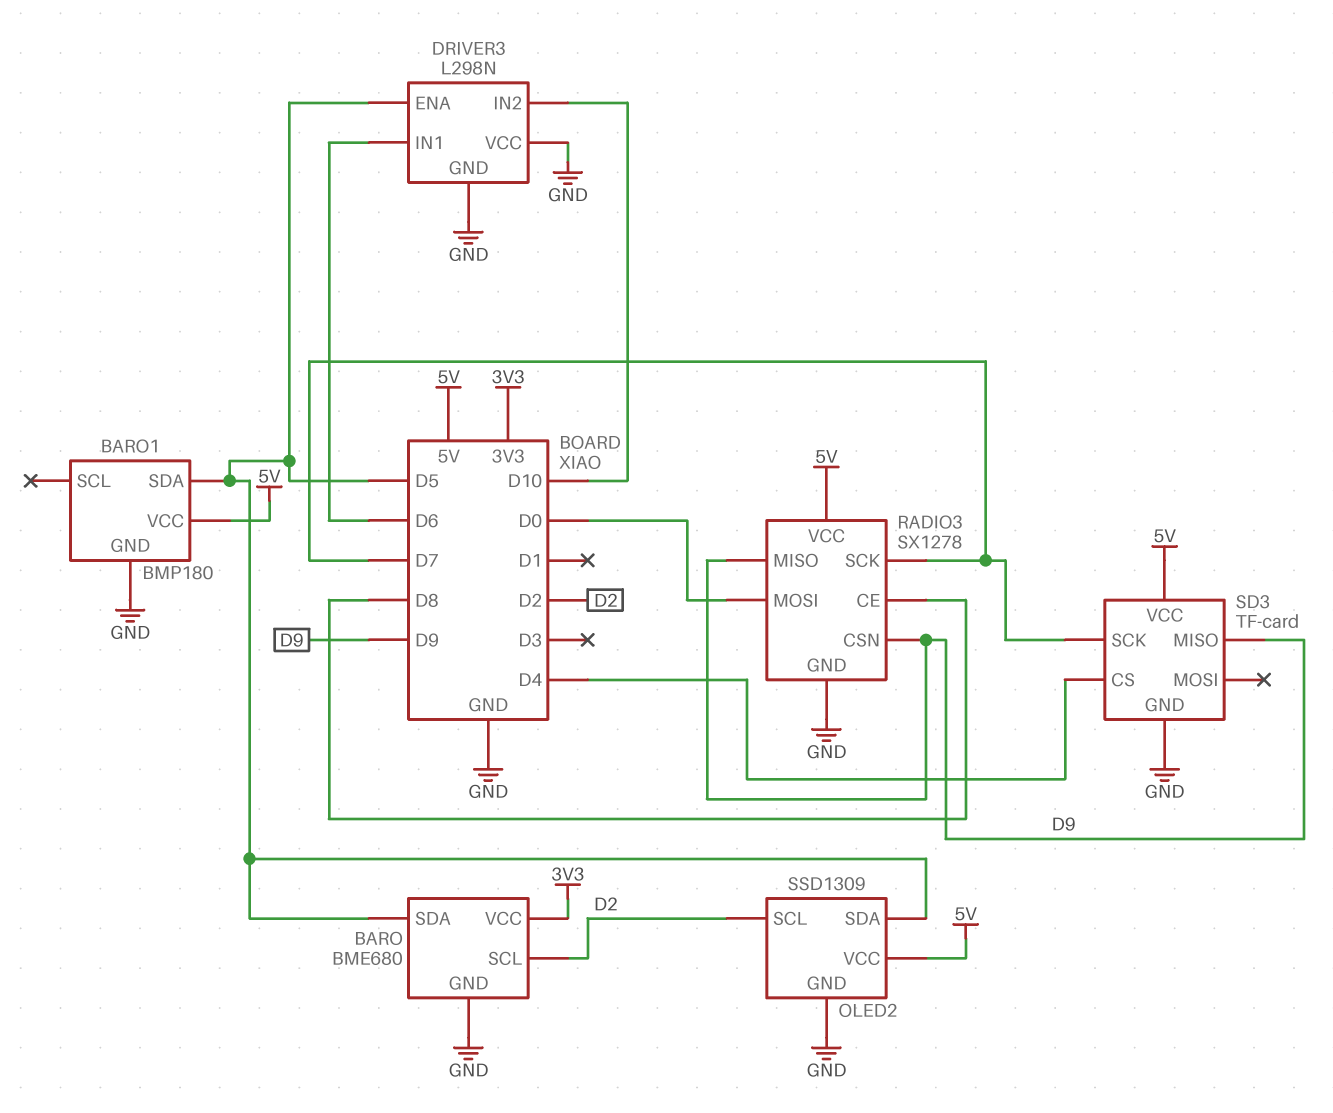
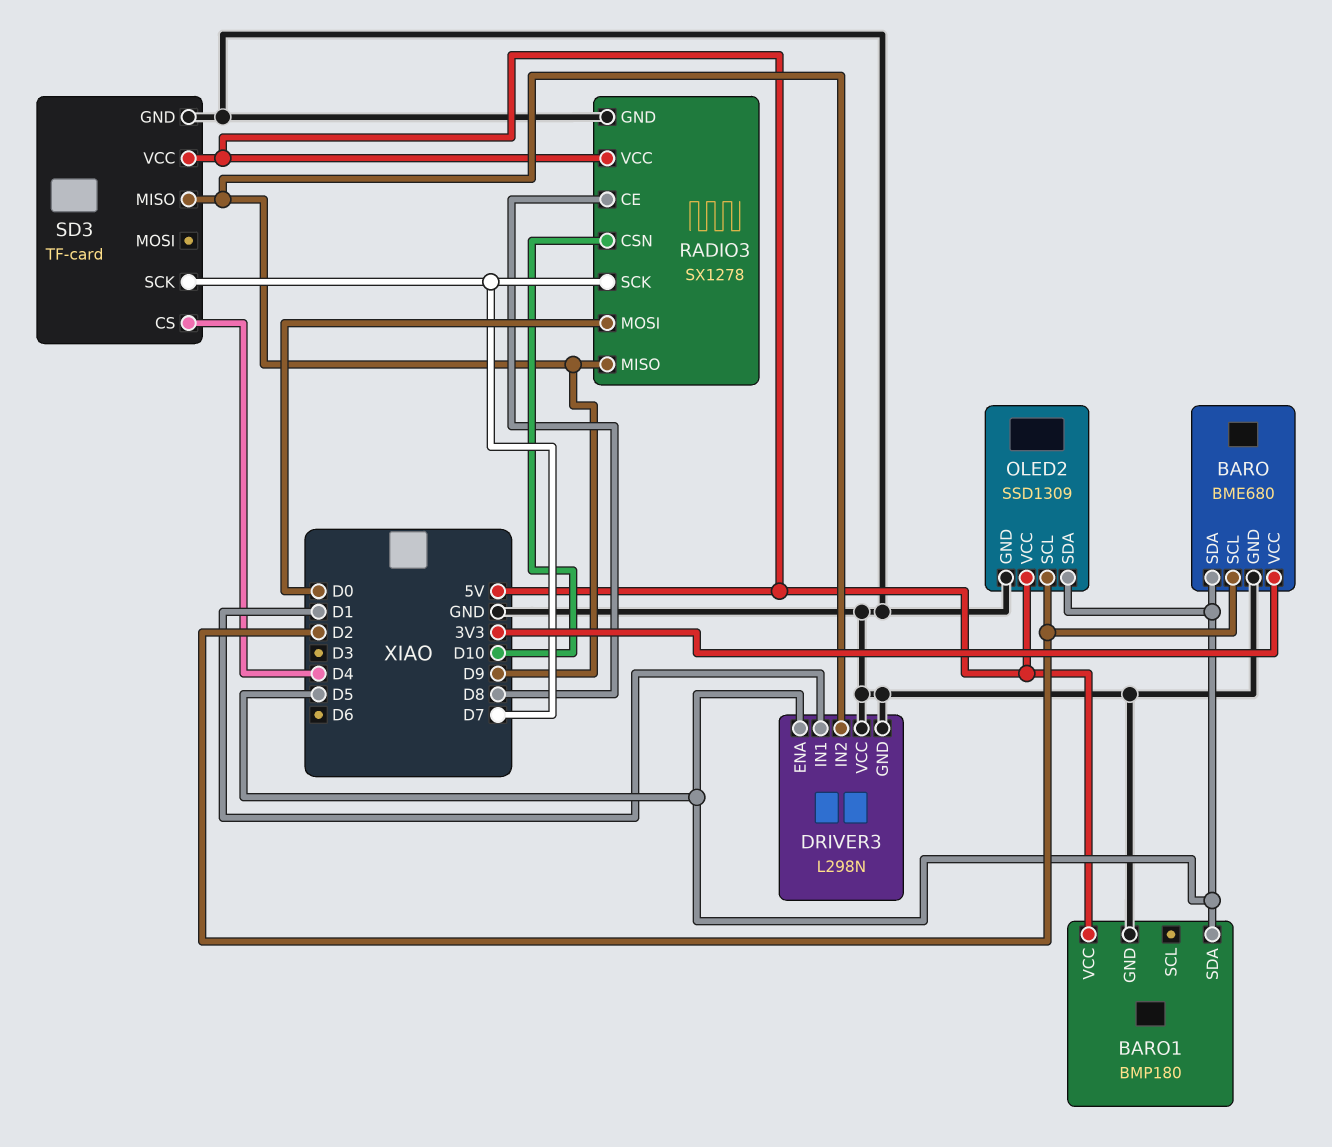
DRIVER3 pin IN1: D6 -> D1
DRIVER3 pin IN2: D10 -> D9
RADIO3 pin CSN: D9 -> D10

